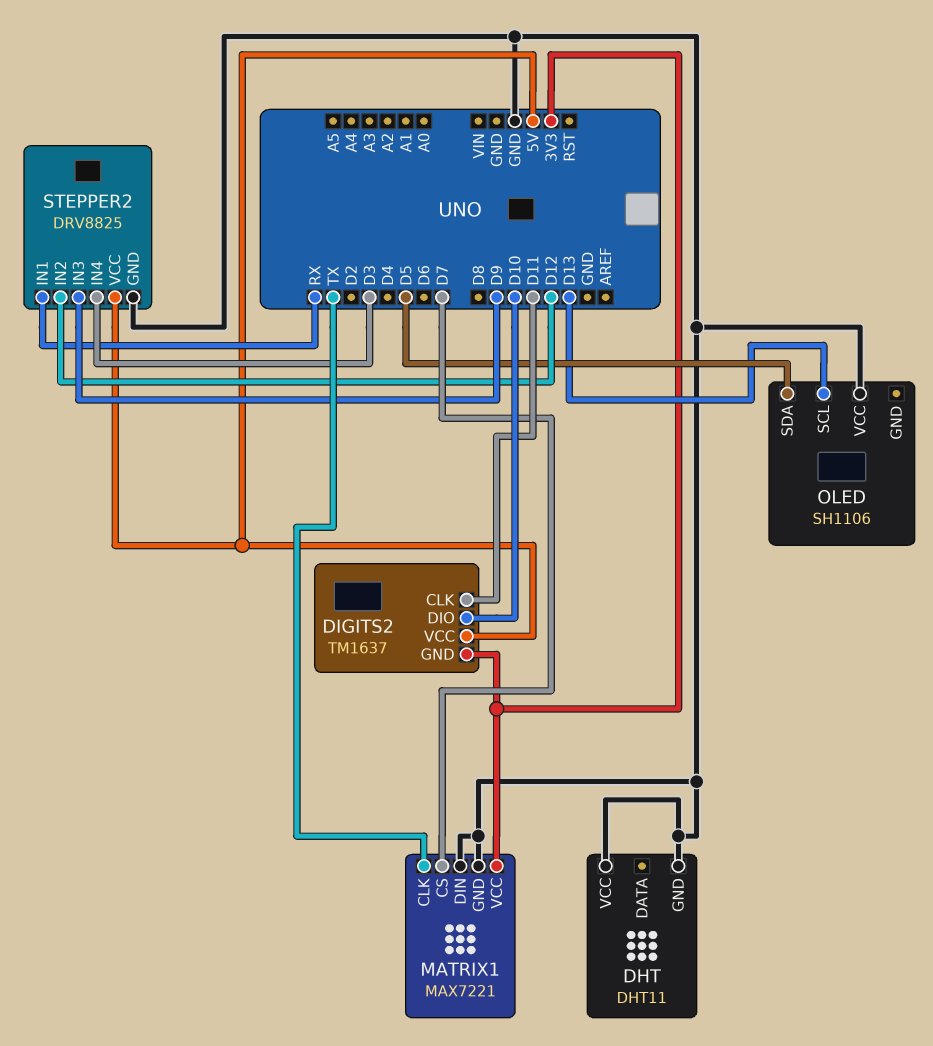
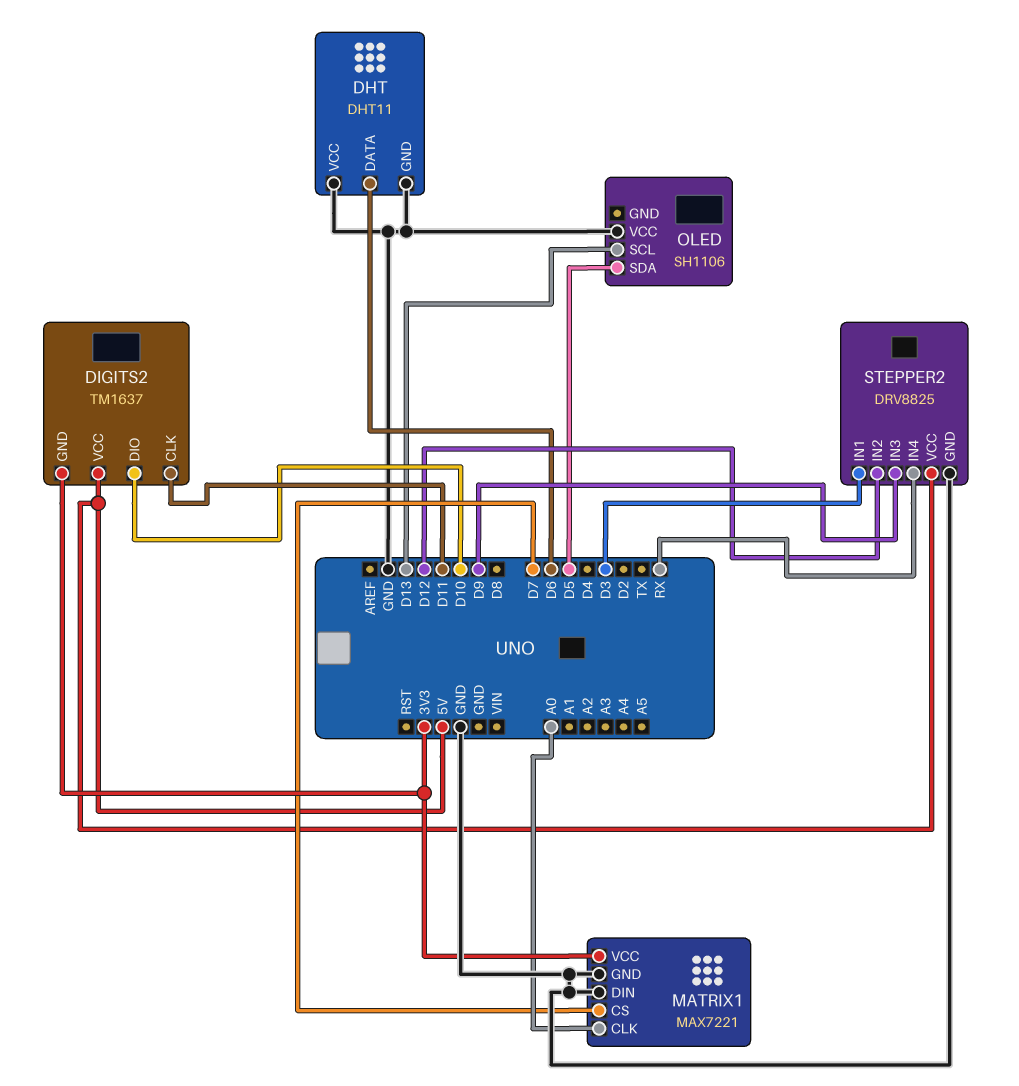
DHT pin DATA: none -> D6
MATRIX1 pin CLK: TX -> A0
STEPPER2 pin IN1: RX -> D3
STEPPER2 pin IN4: D3 -> RX

